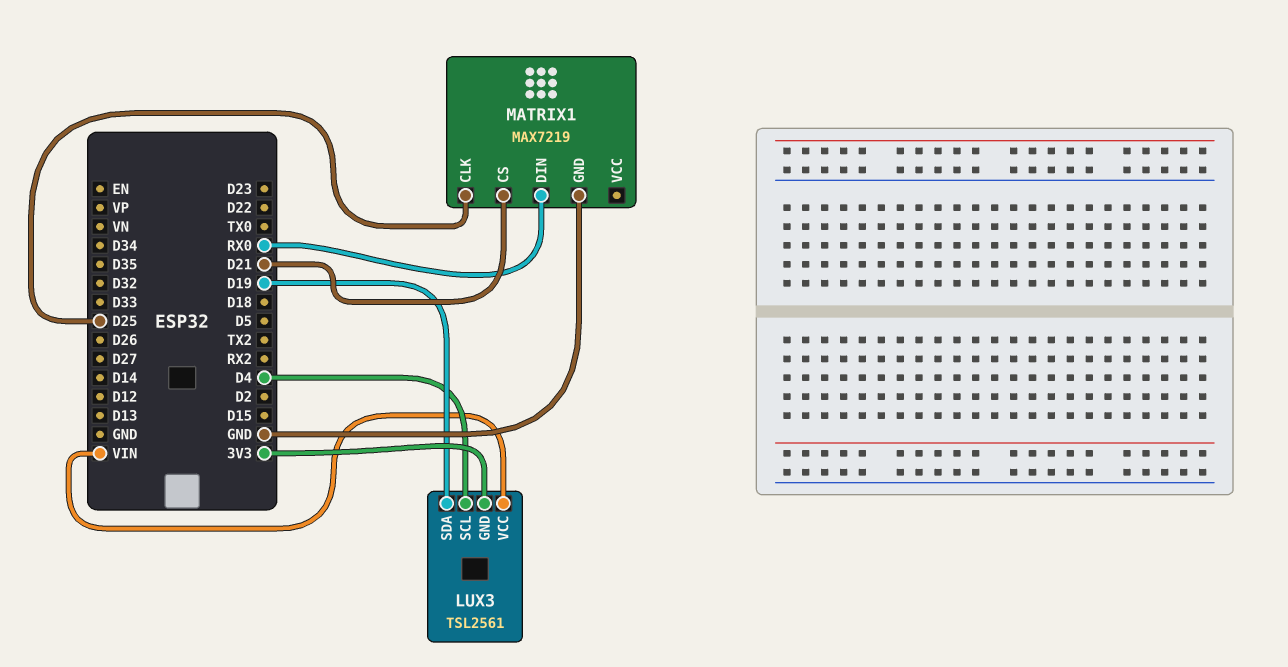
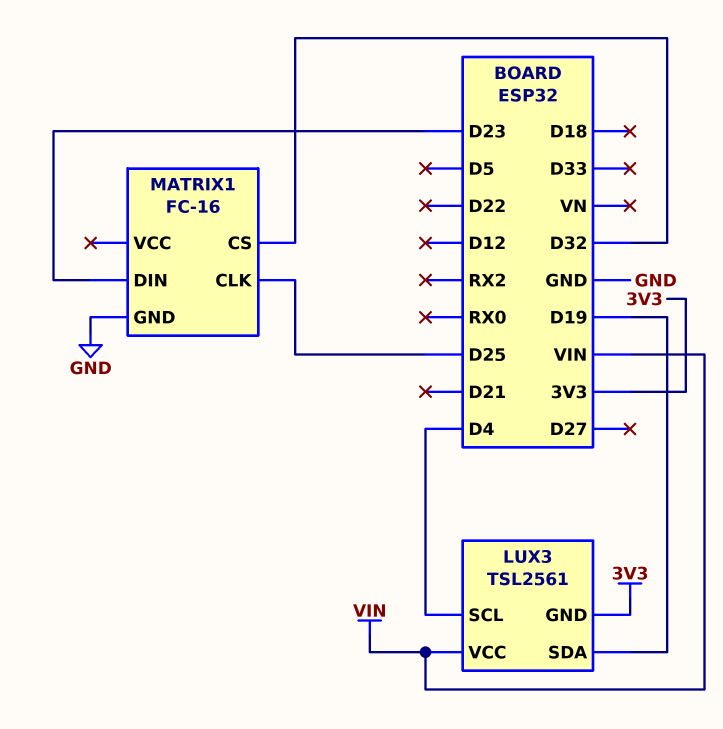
MATRIX1: MAX7219 -> FC-16
MATRIX1 pin CS: D21 -> D32
MATRIX1 pin DIN: RX0 -> D23

